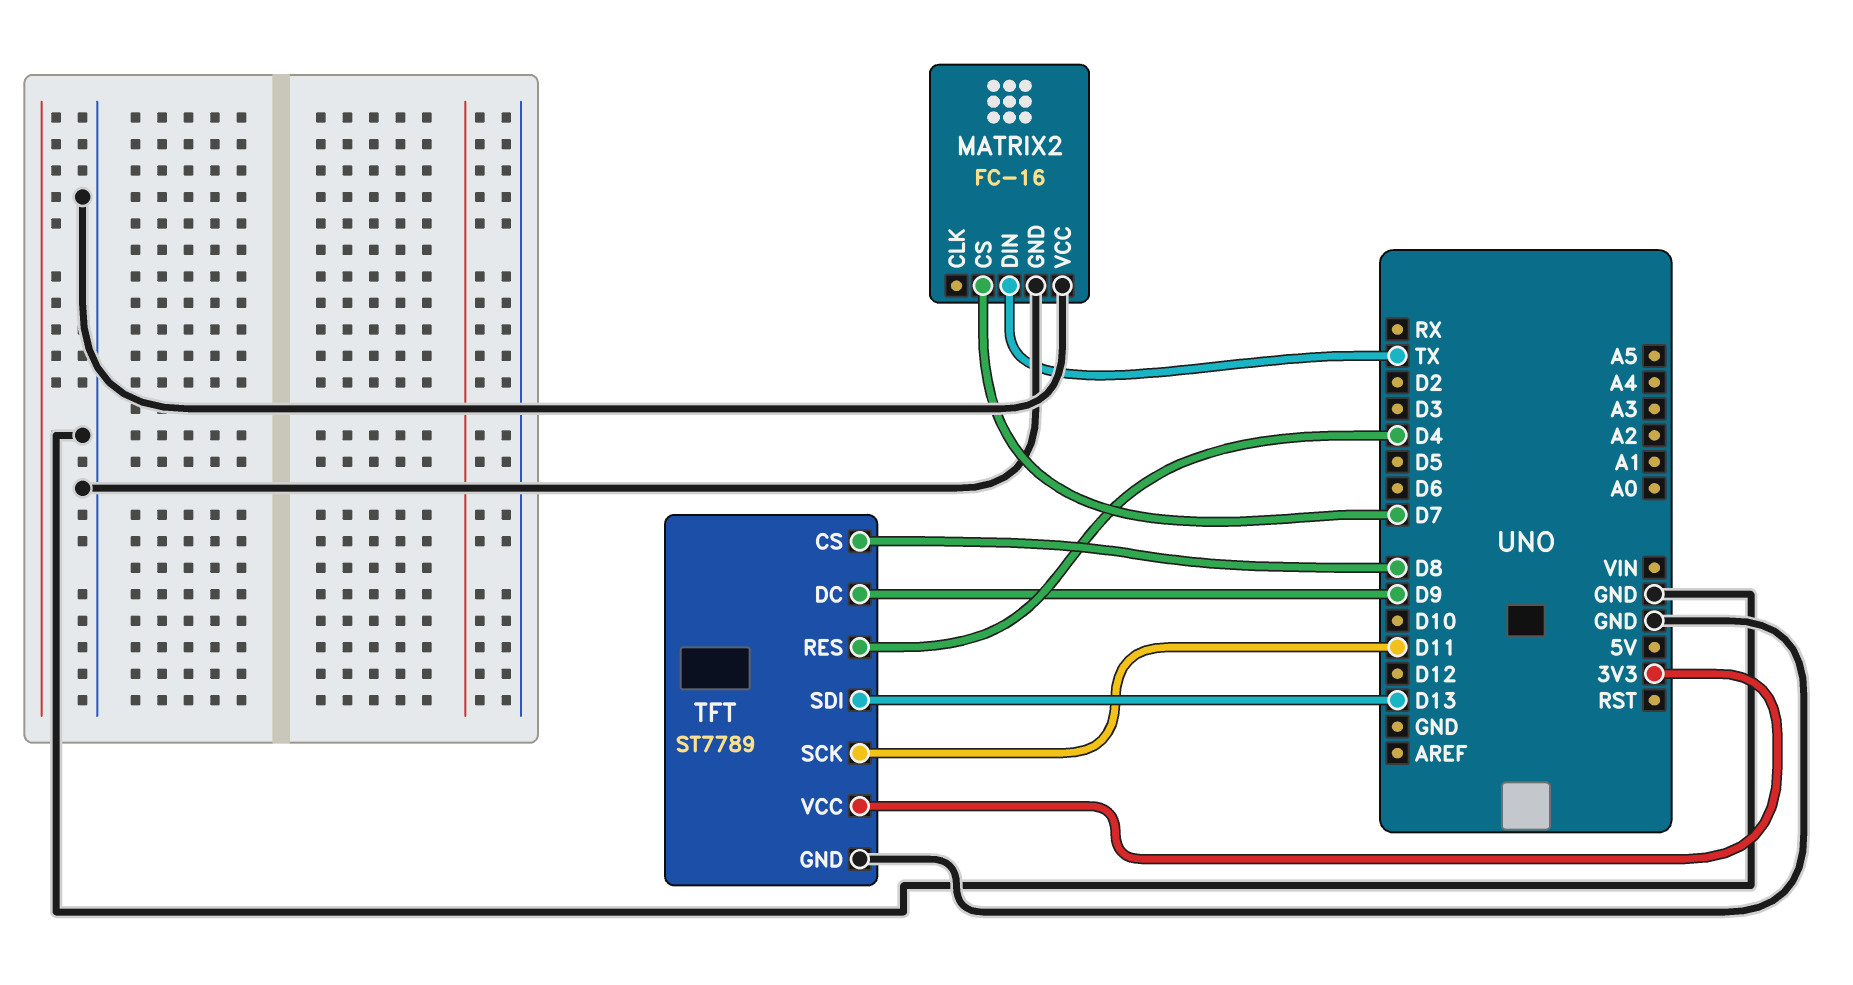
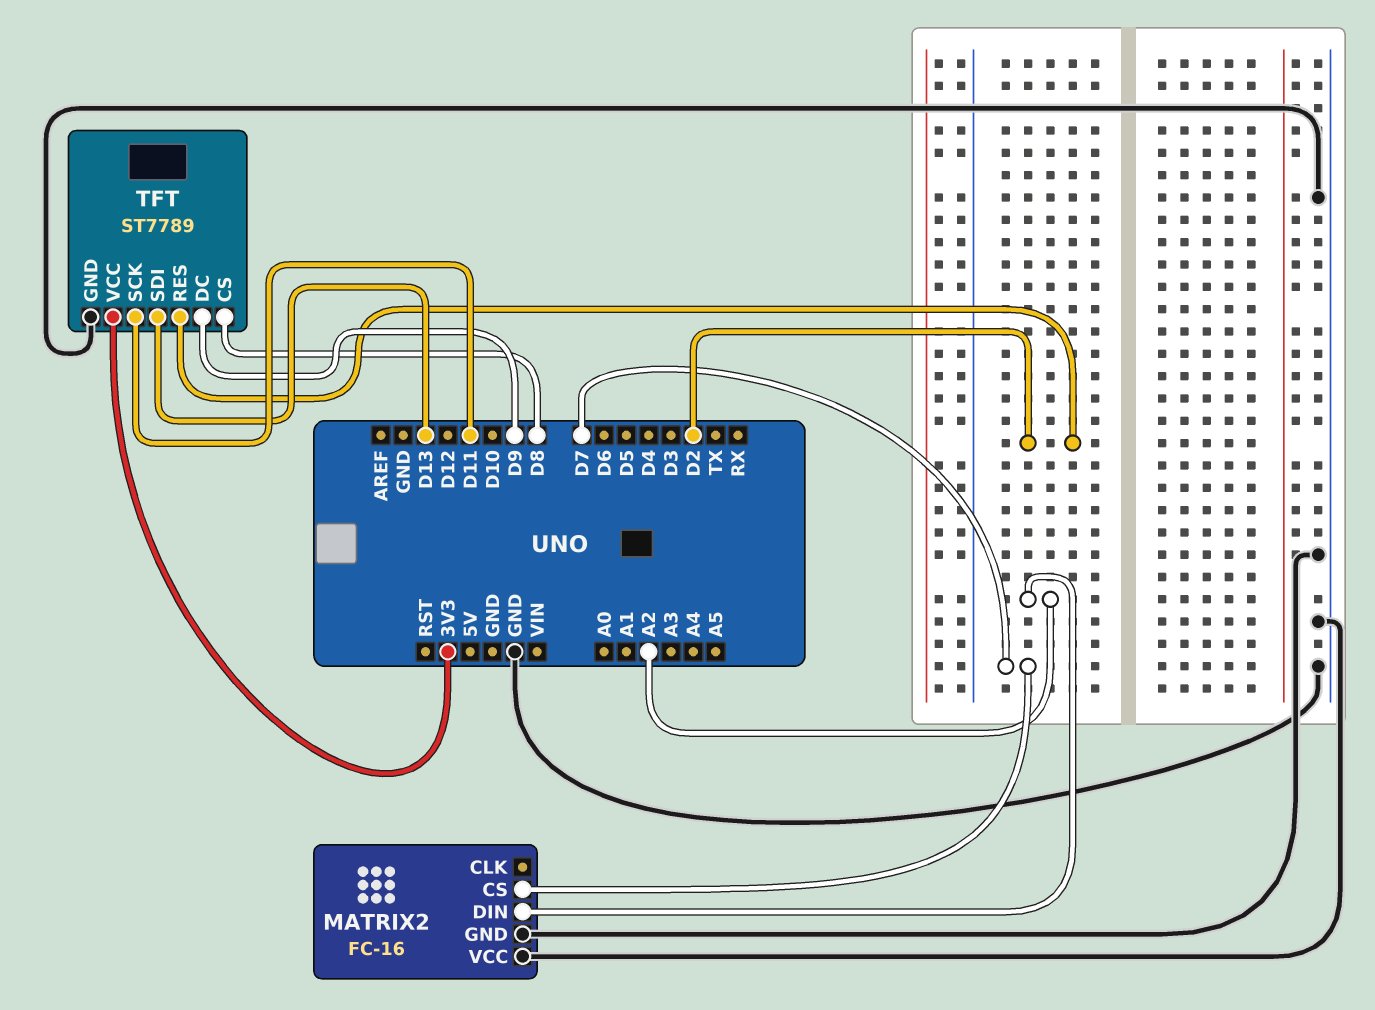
MATRIX2 pin DIN: TX -> A2
TFT pin RES: D4 -> D2

